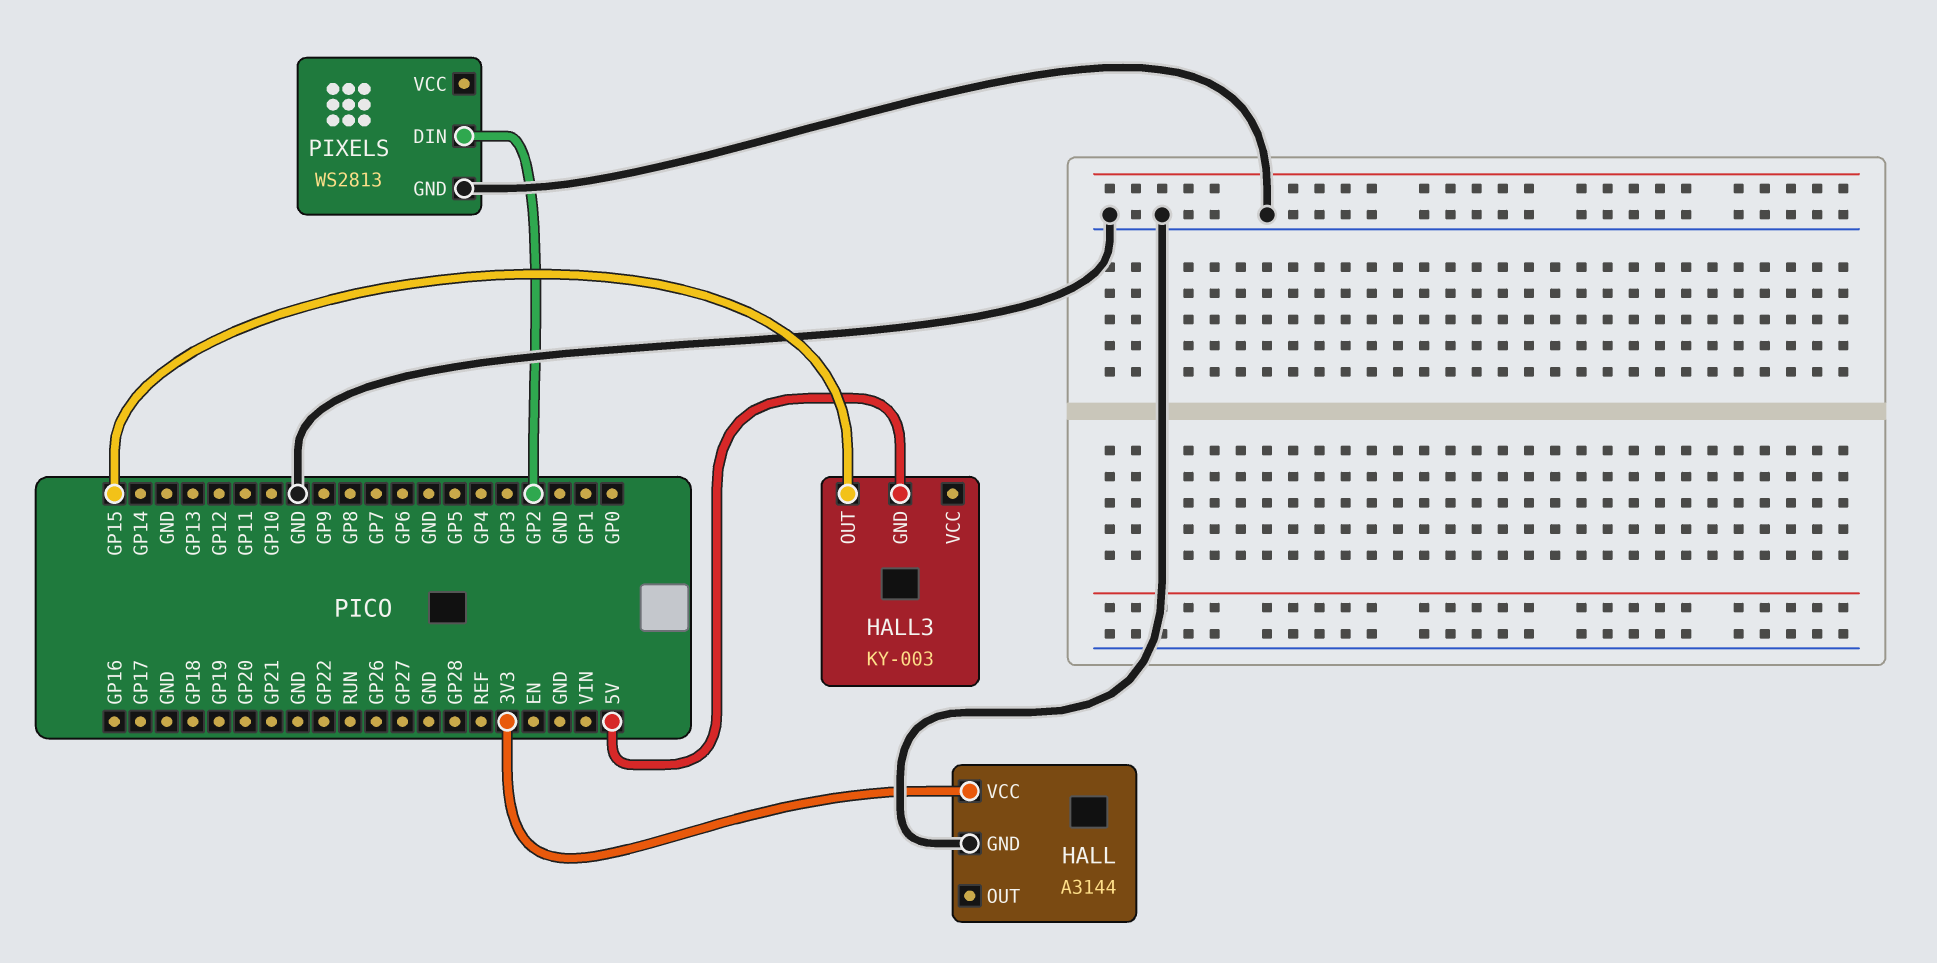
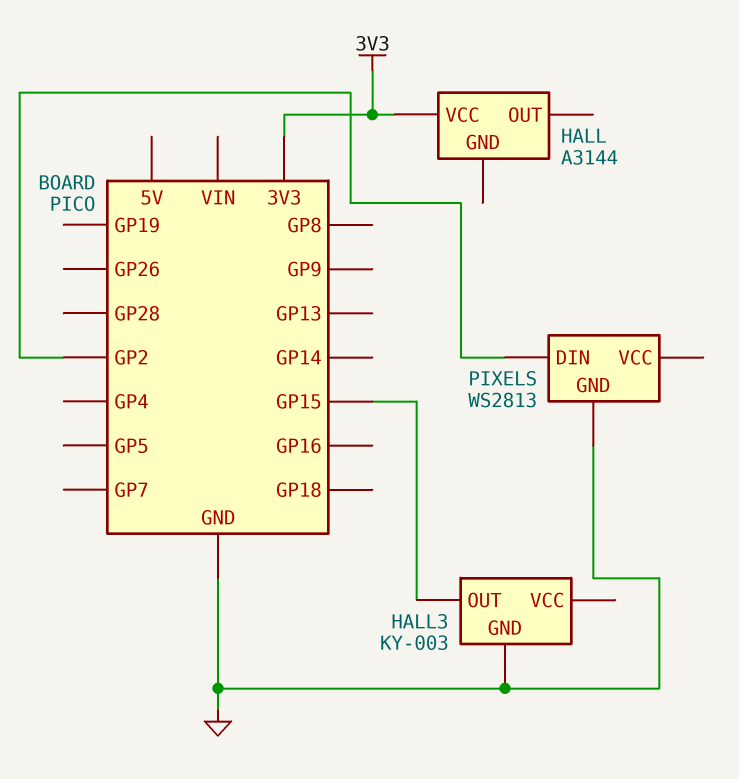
HALL pin GND: GND -> none
HALL3 pin GND: 5V -> GND

